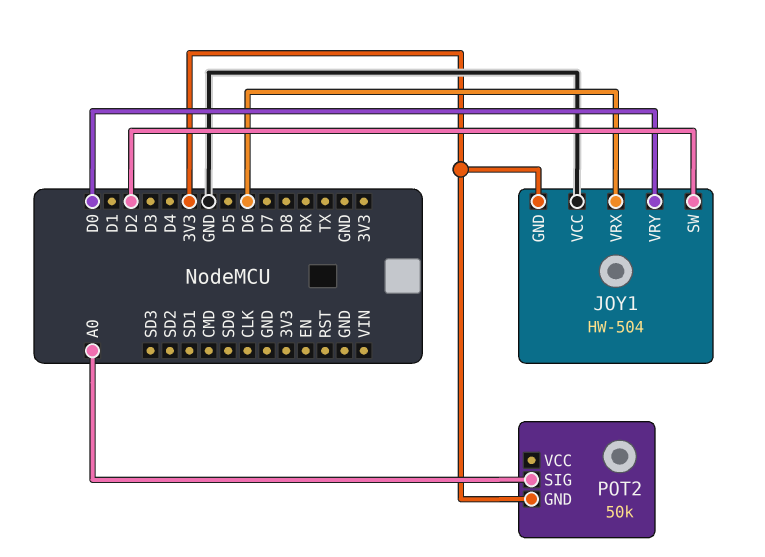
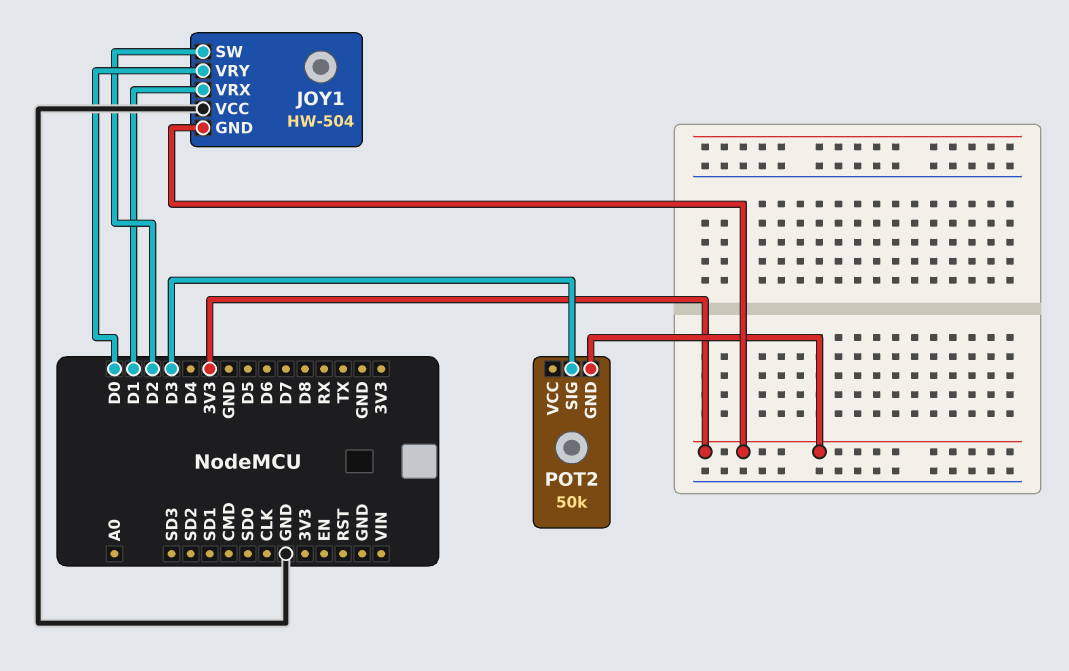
JOY1 pin VRX: D6 -> D1
POT2 pin SIG: A0 -> D3

